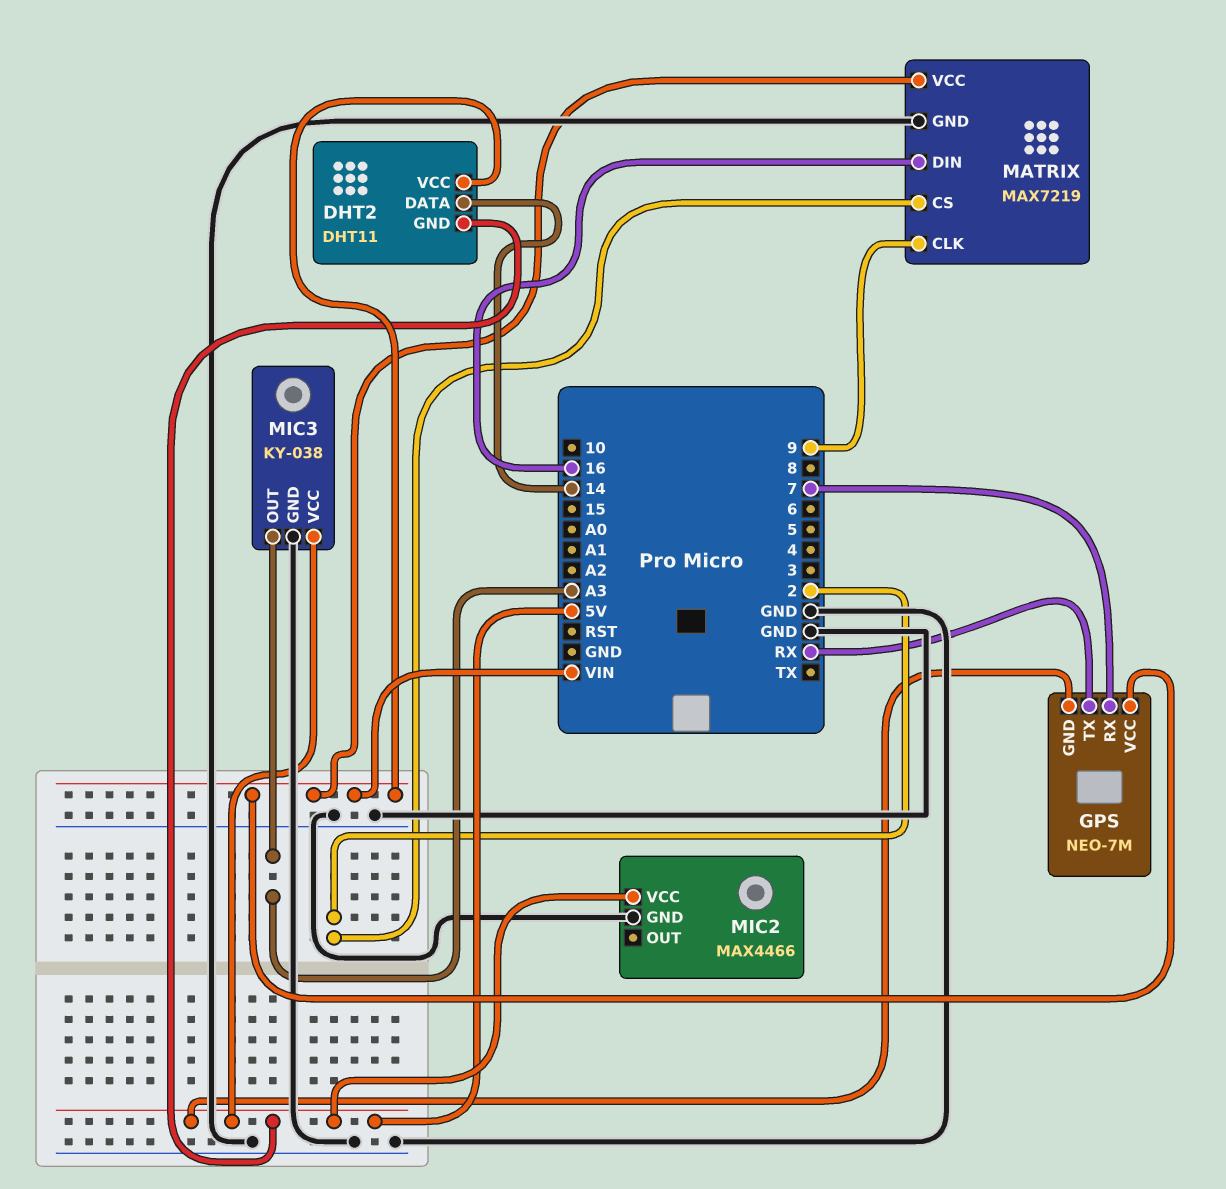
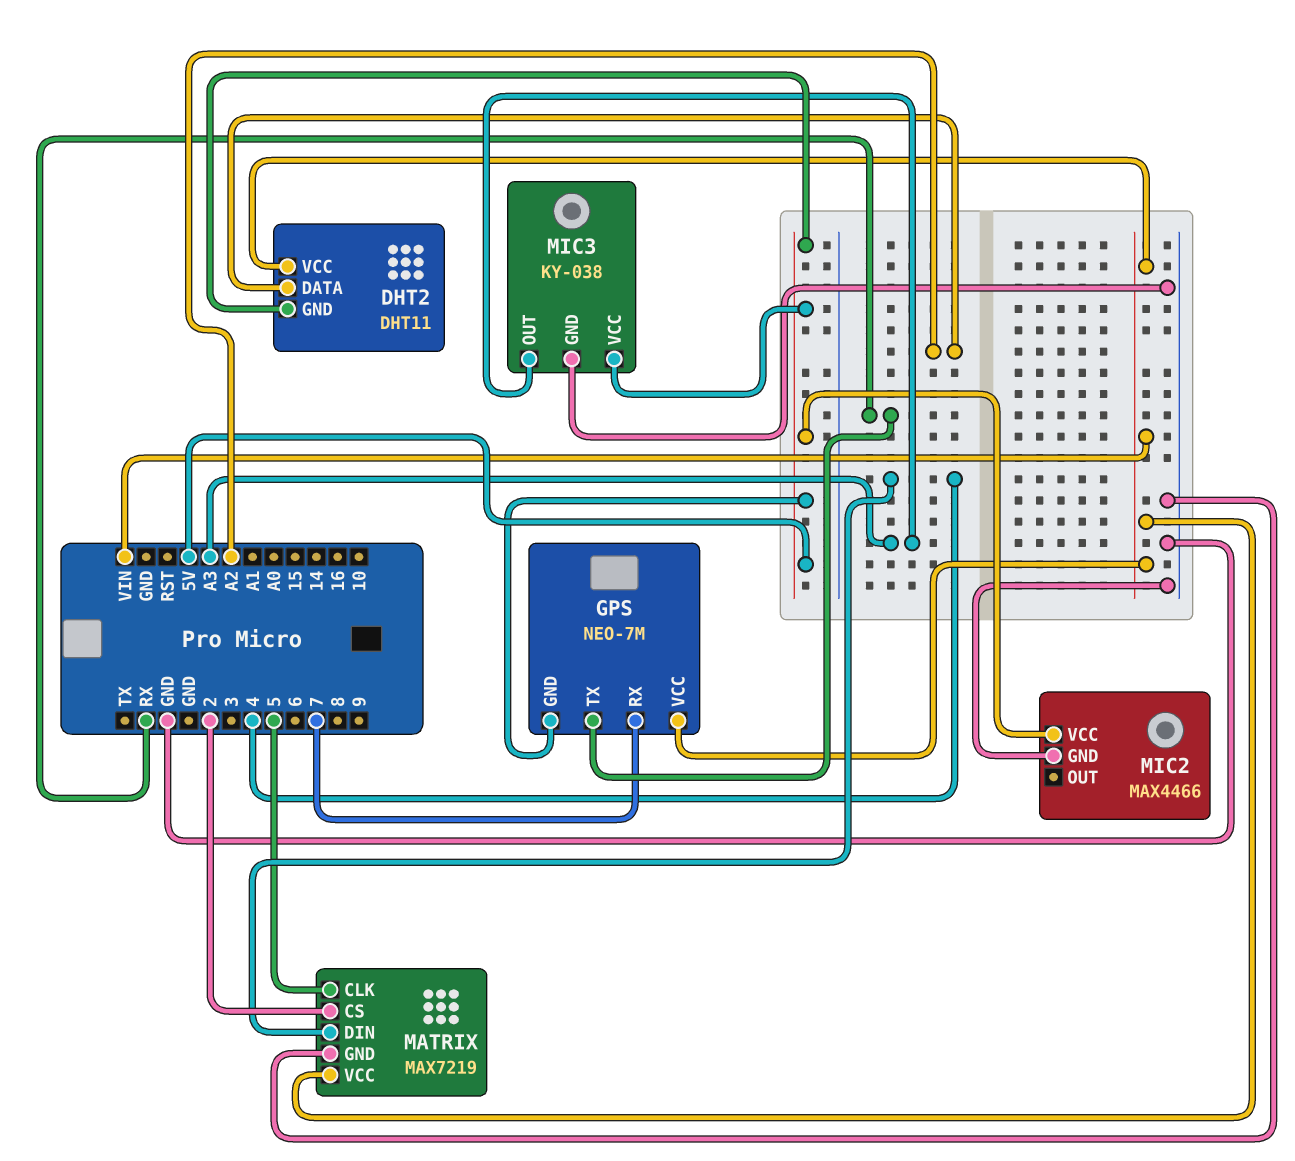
DHT2 pin DATA: 14 -> A2
MATRIX pin CLK: 9 -> 5
MATRIX pin DIN: 16 -> 4

